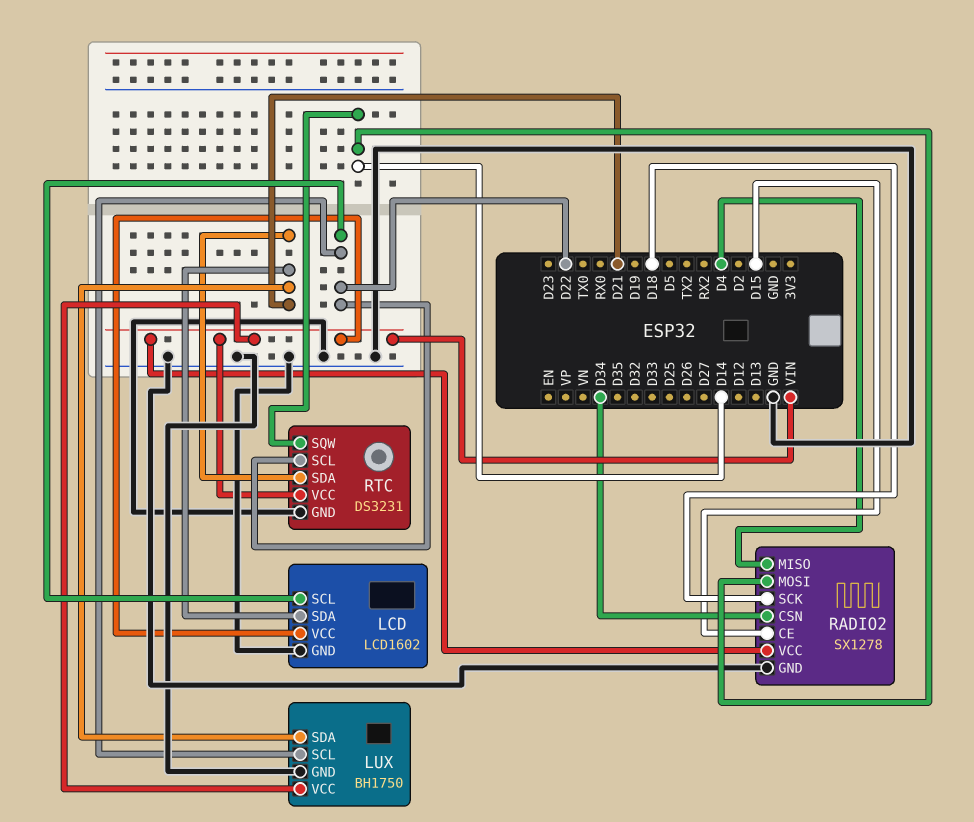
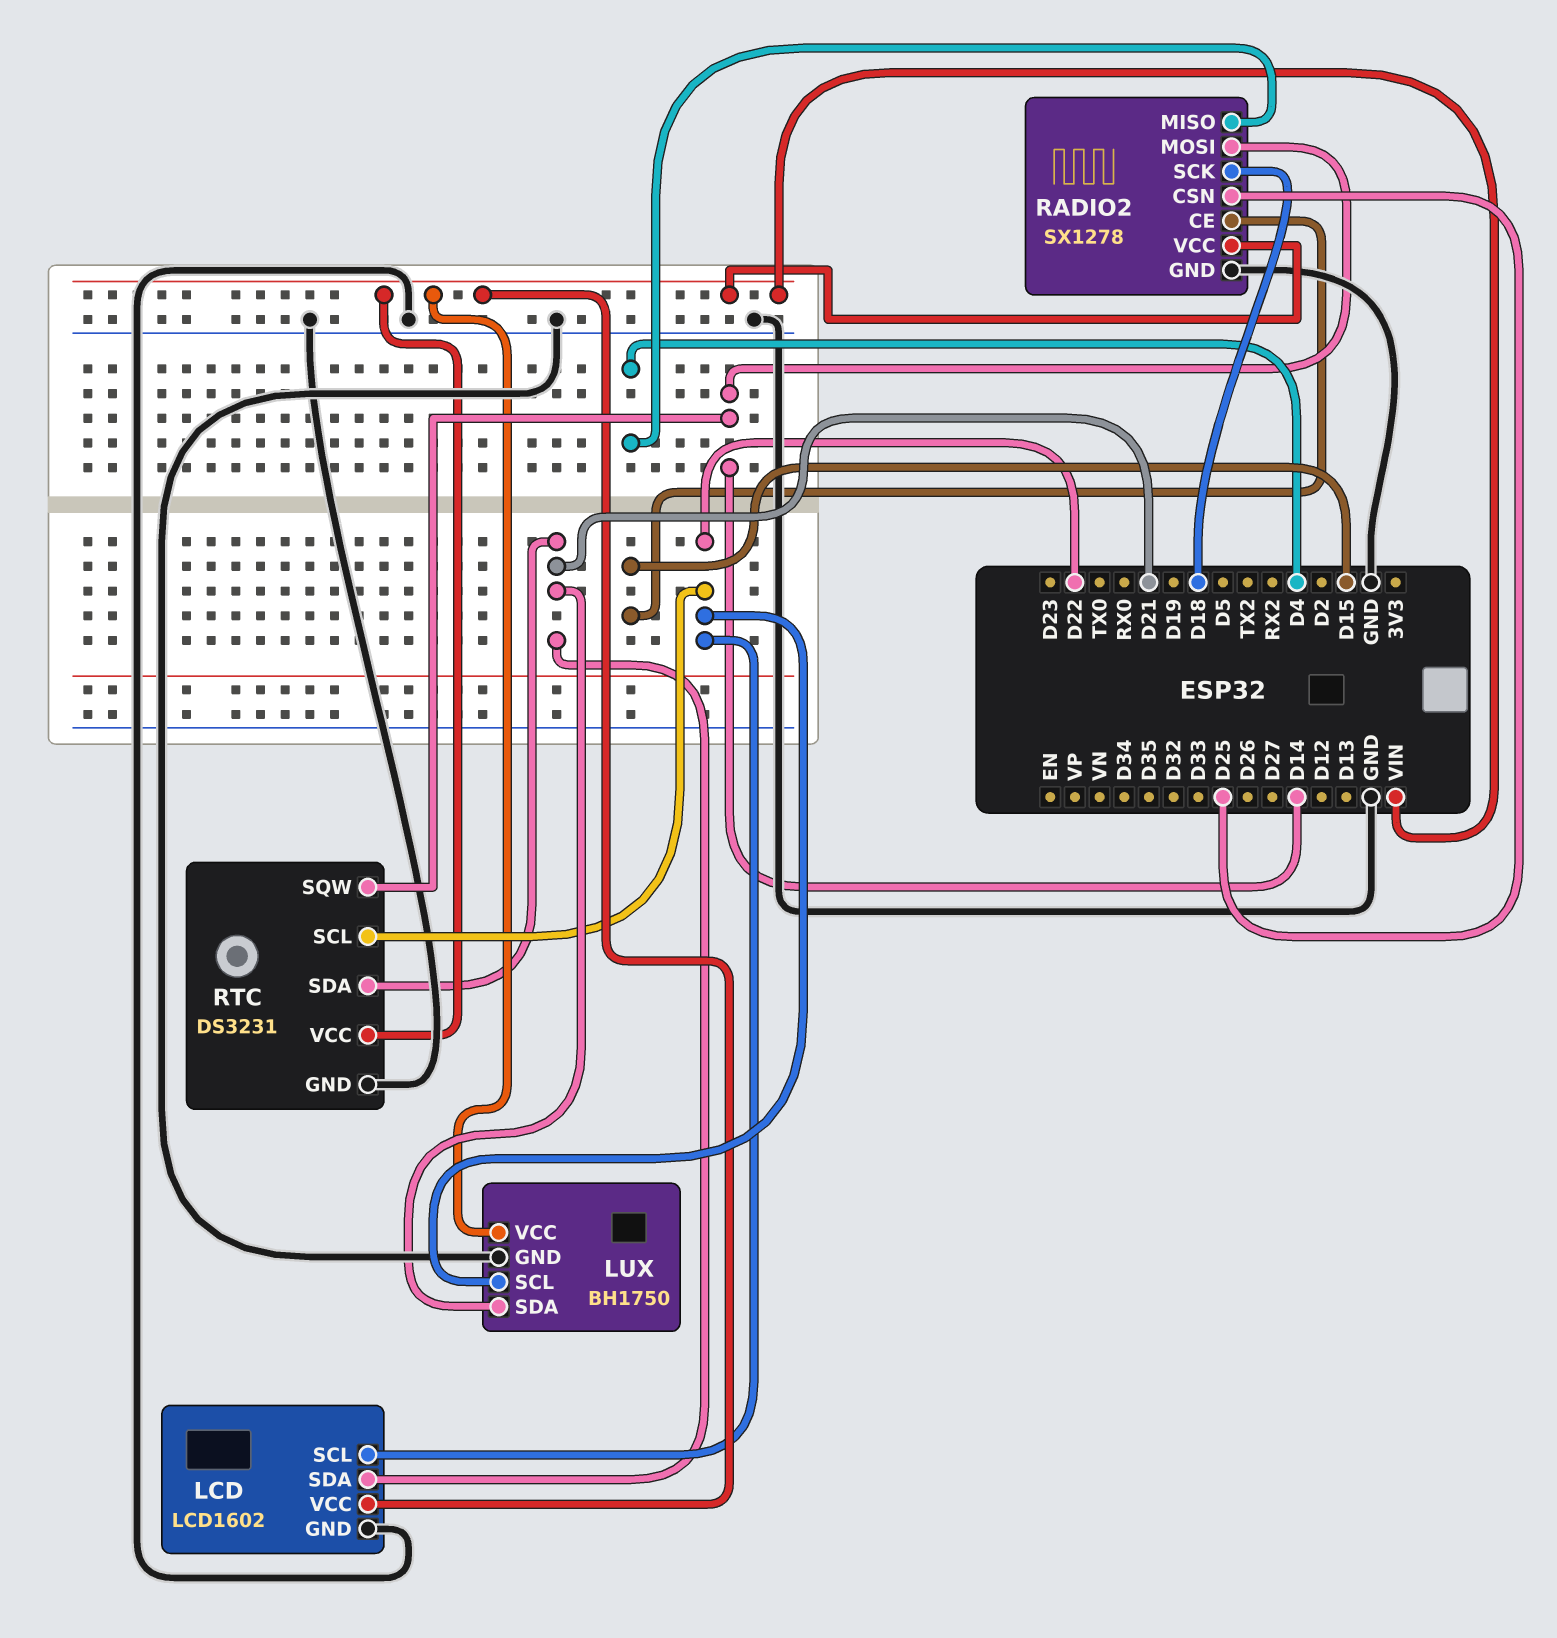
RADIO2 pin CSN: D34 -> D25

